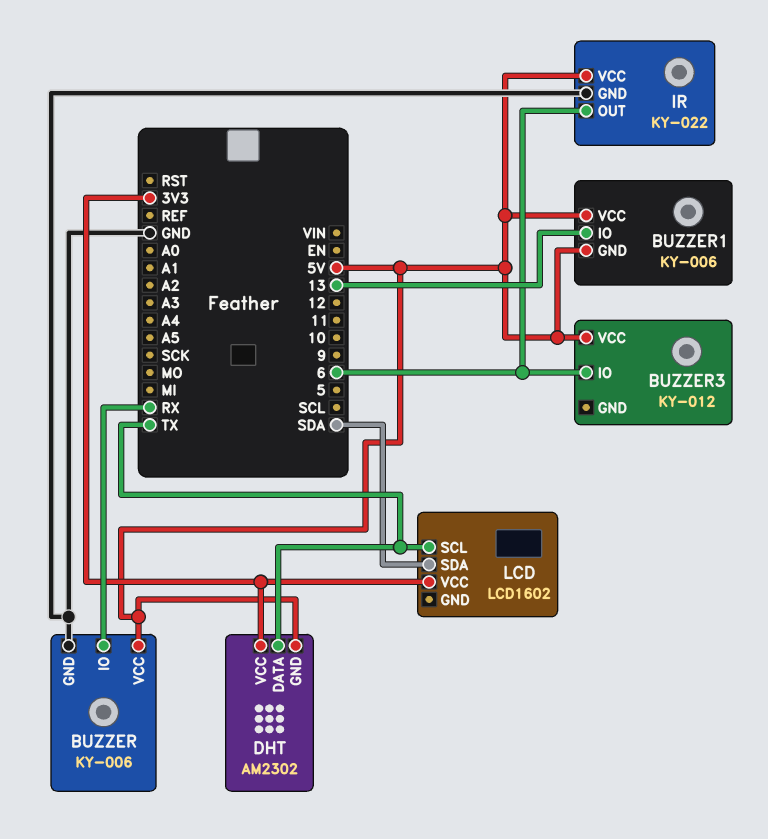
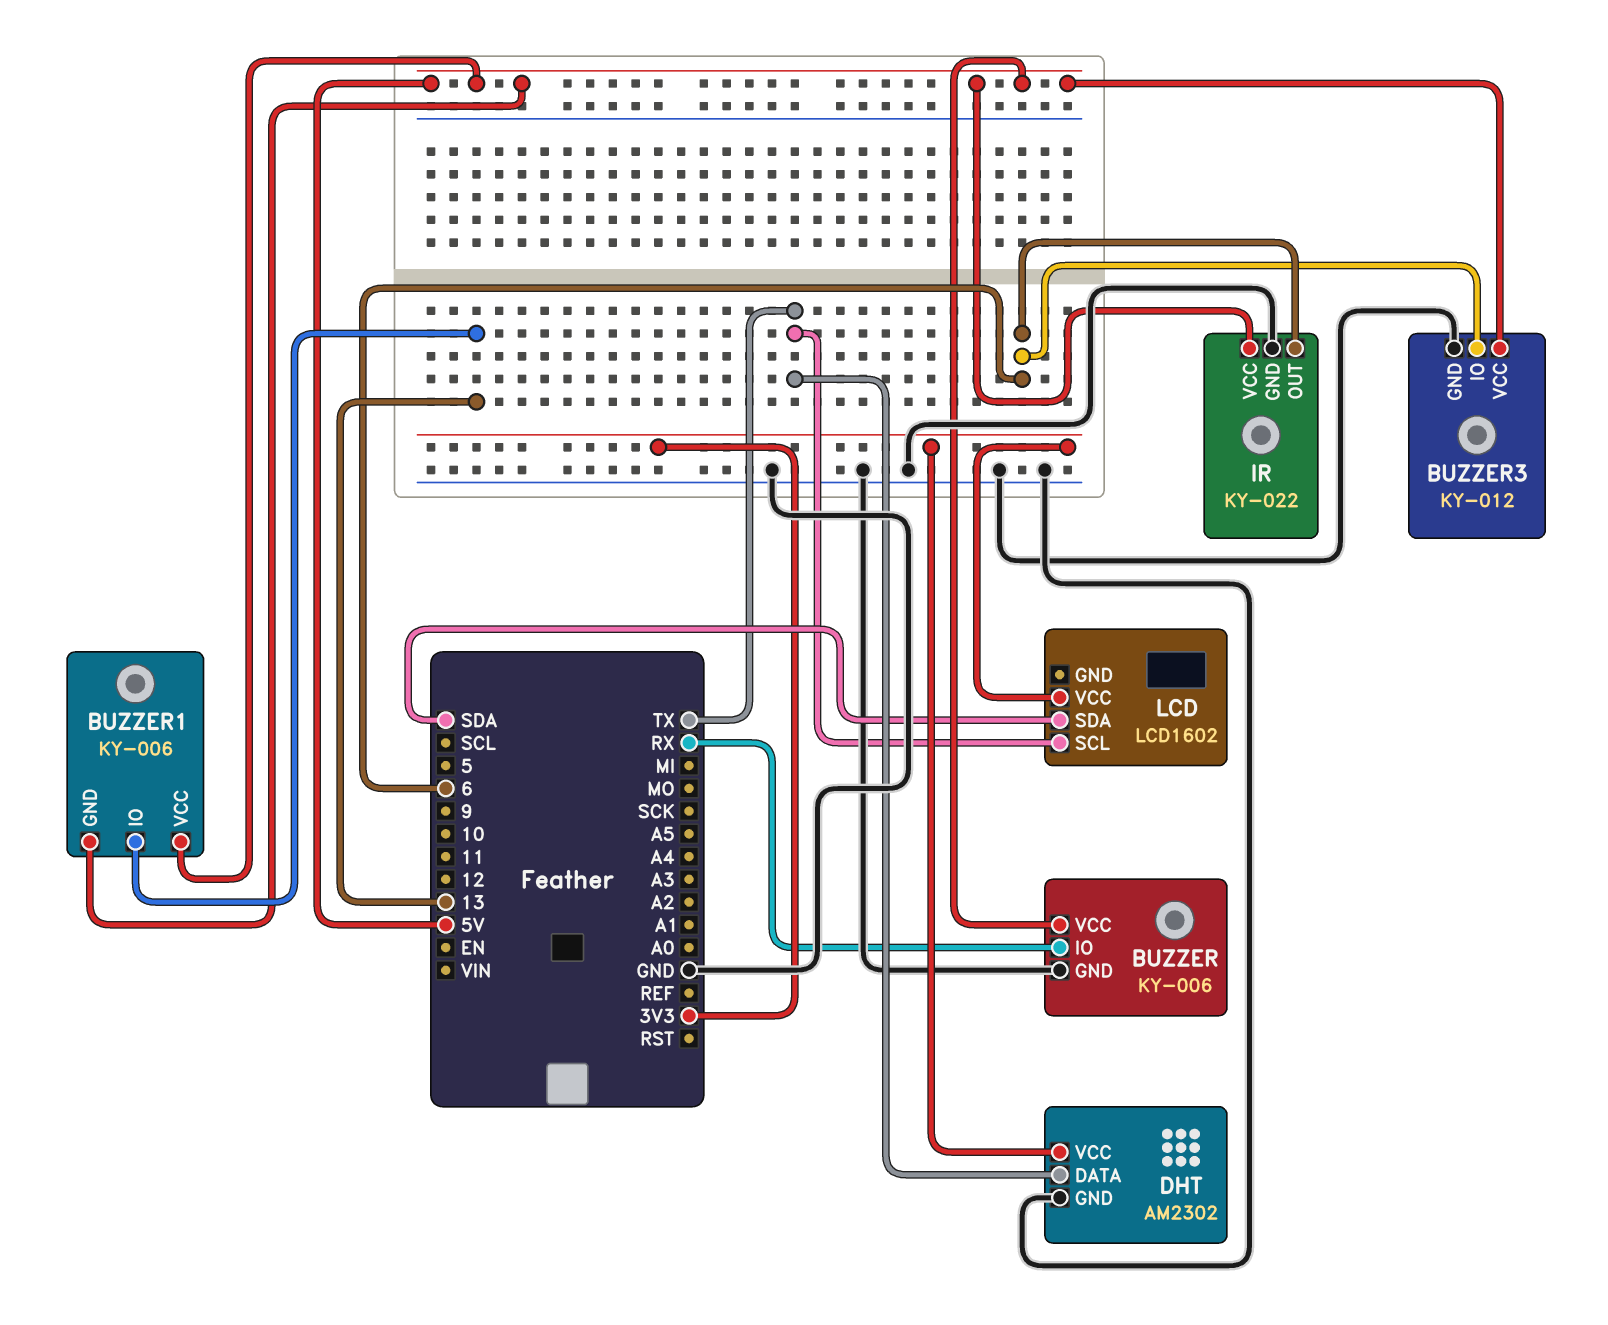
BUZZER3 pin GND: none -> GND
DHT pin GND: 5V -> GND

